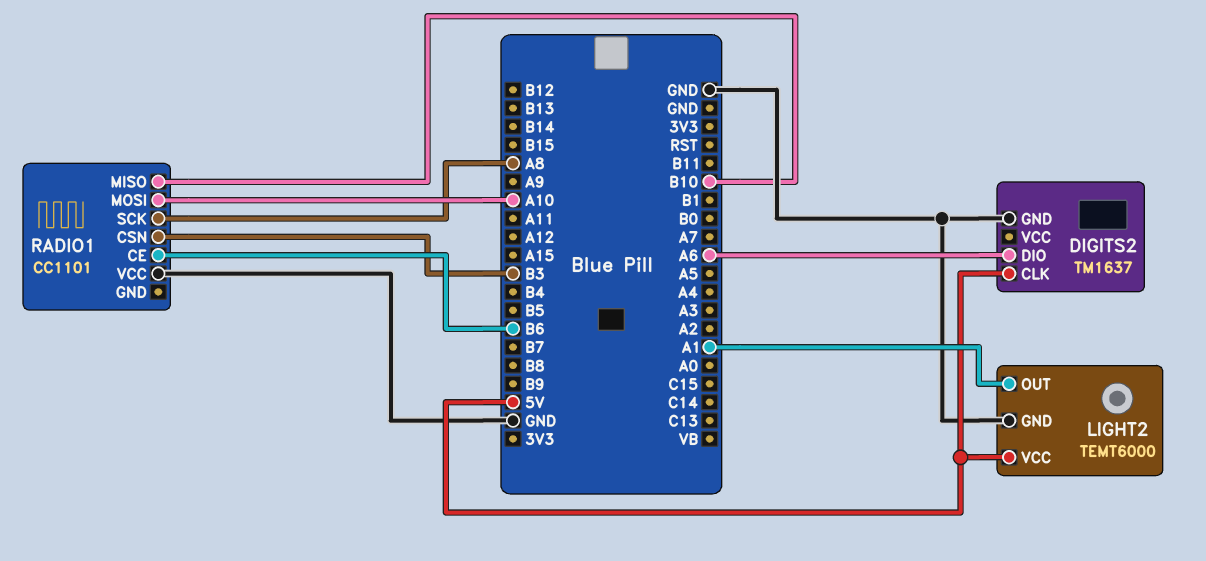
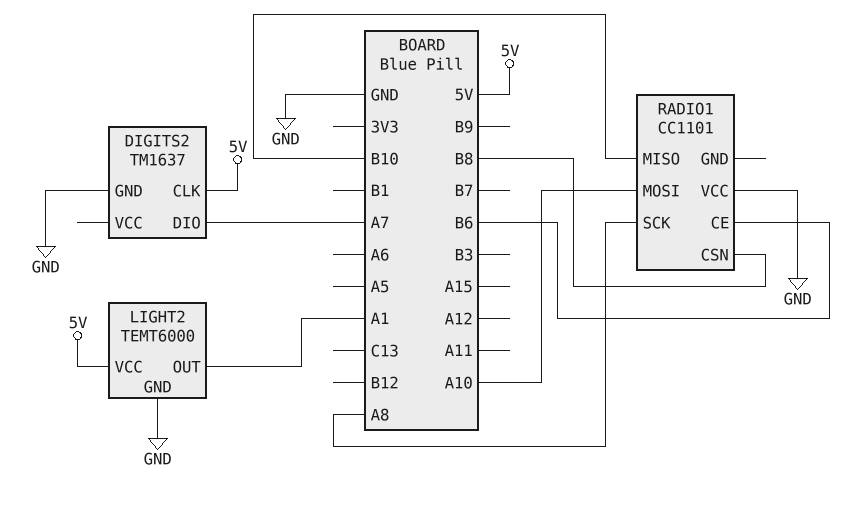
DIGITS2 pin DIO: A6 -> A7
RADIO1 pin CSN: B3 -> B8

